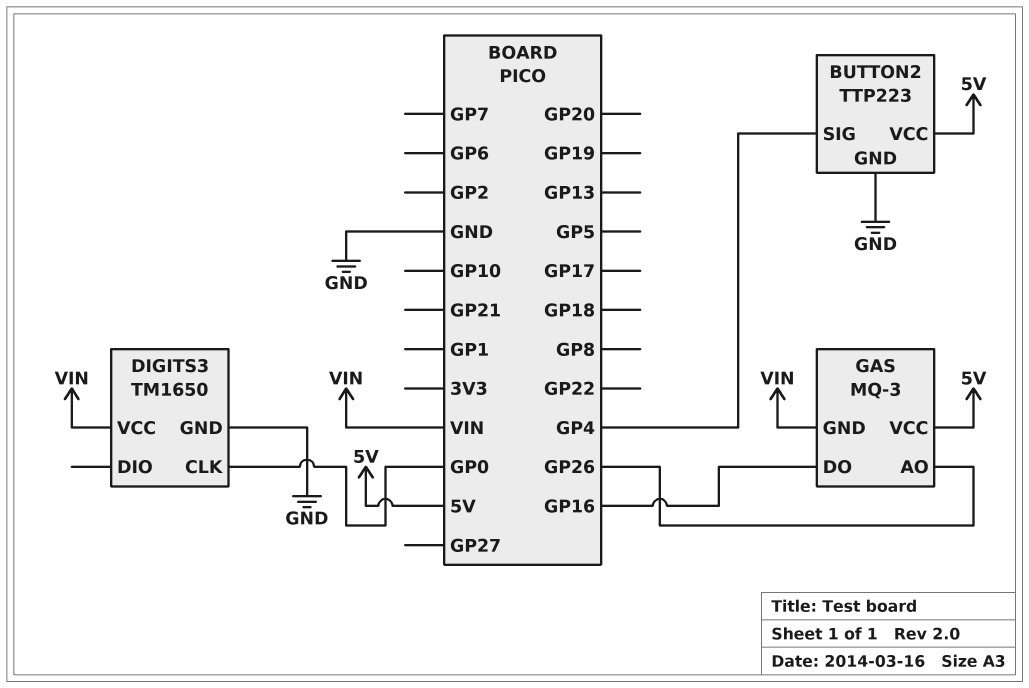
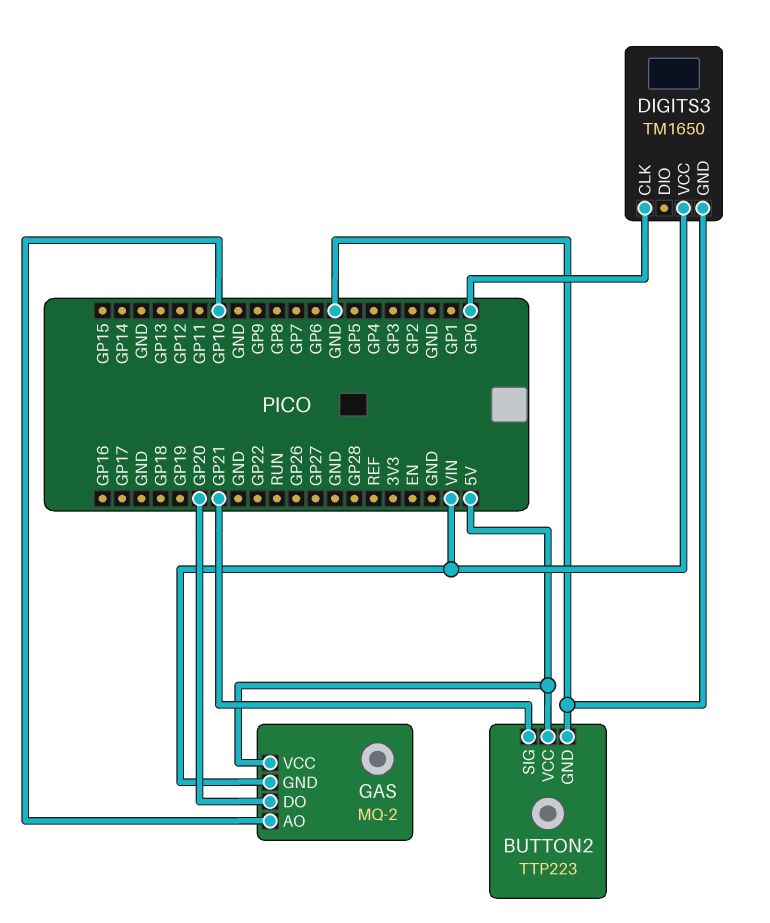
BUTTON2 pin SIG: GP4 -> GP21
GAS: MQ-3 -> MQ-2
GAS pin AO: GP26 -> GP10
GAS pin DO: GP16 -> GP20

